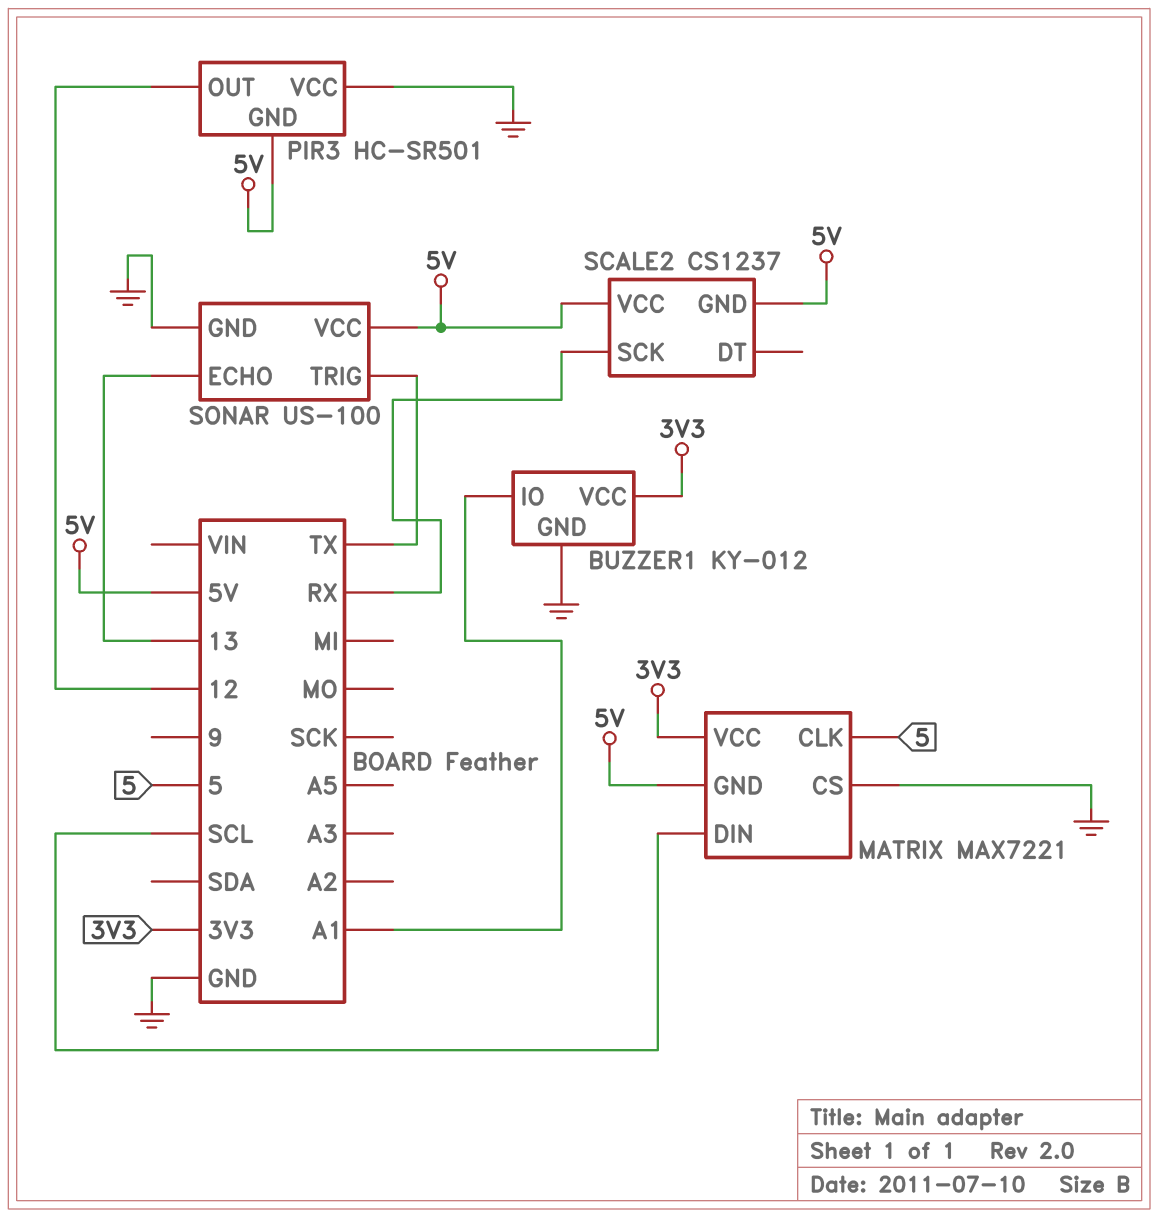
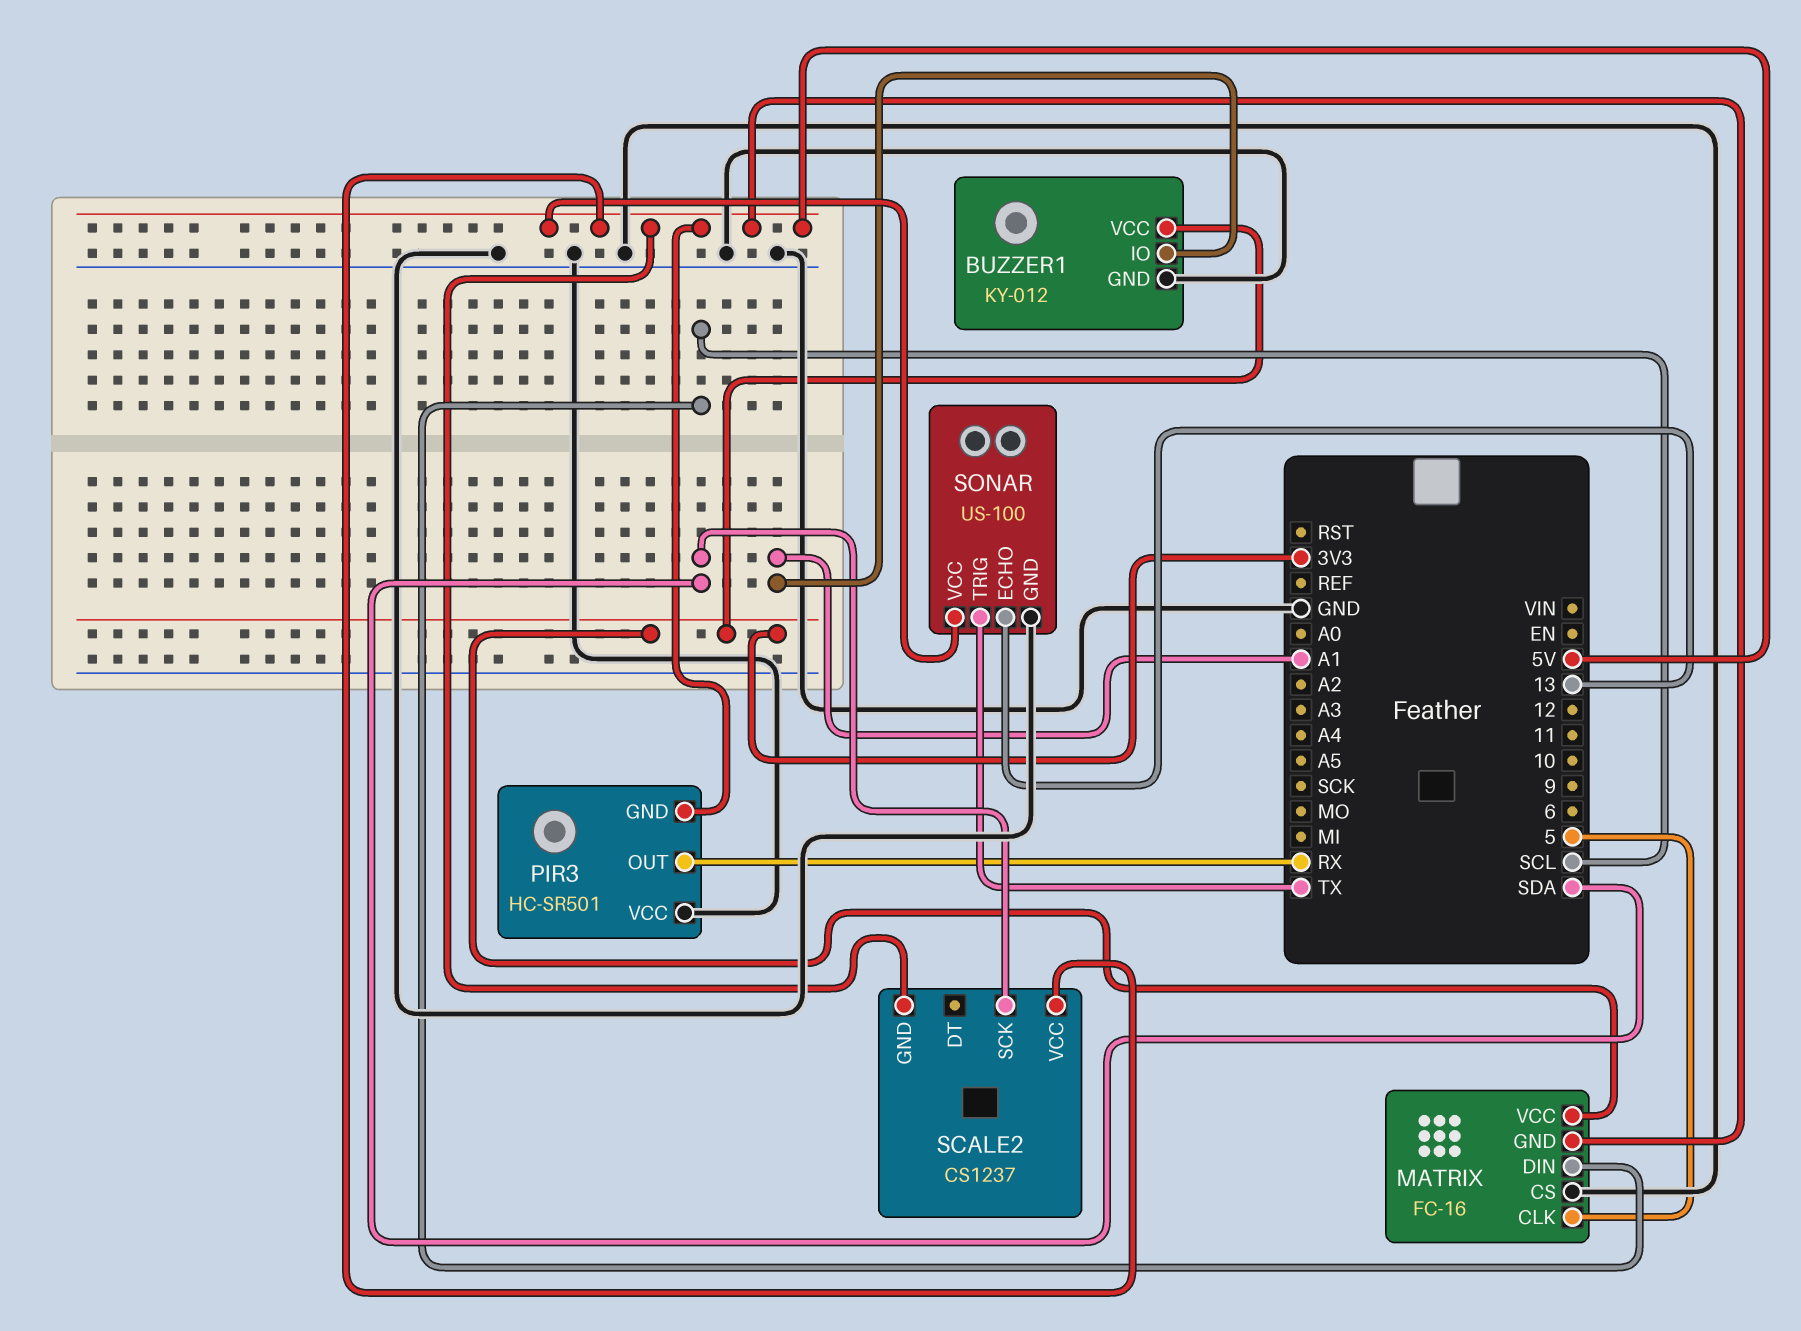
MATRIX: MAX7221 -> FC-16
PIR3 pin OUT: 12 -> RX
SCALE2 pin SCK: RX -> SDA

